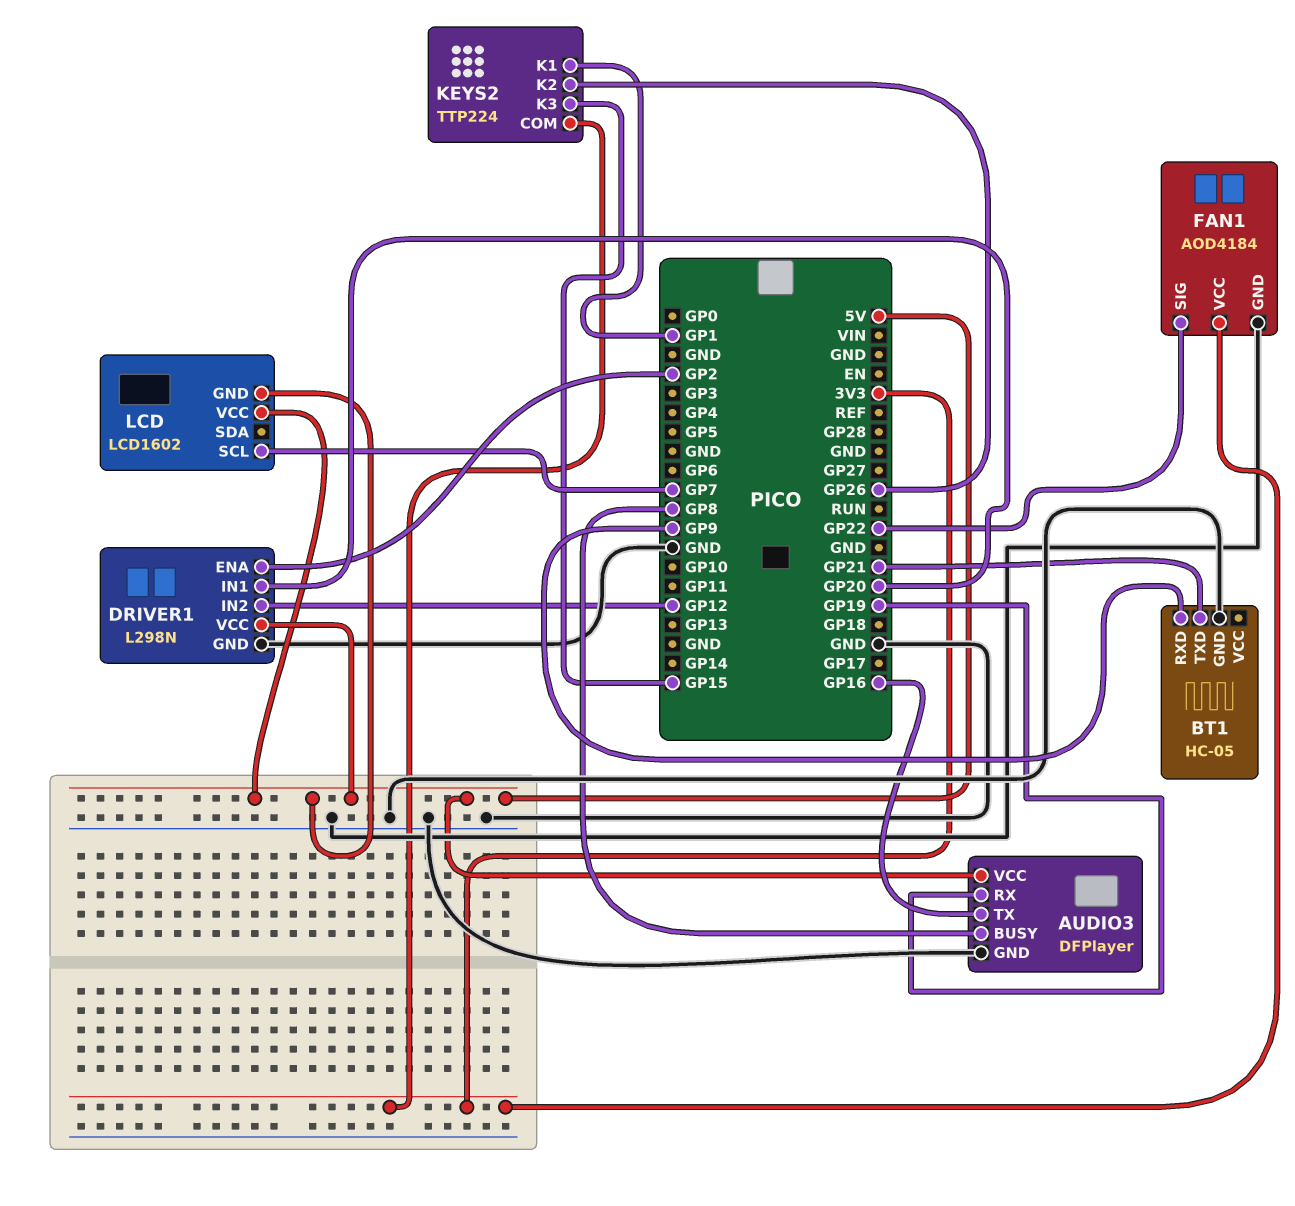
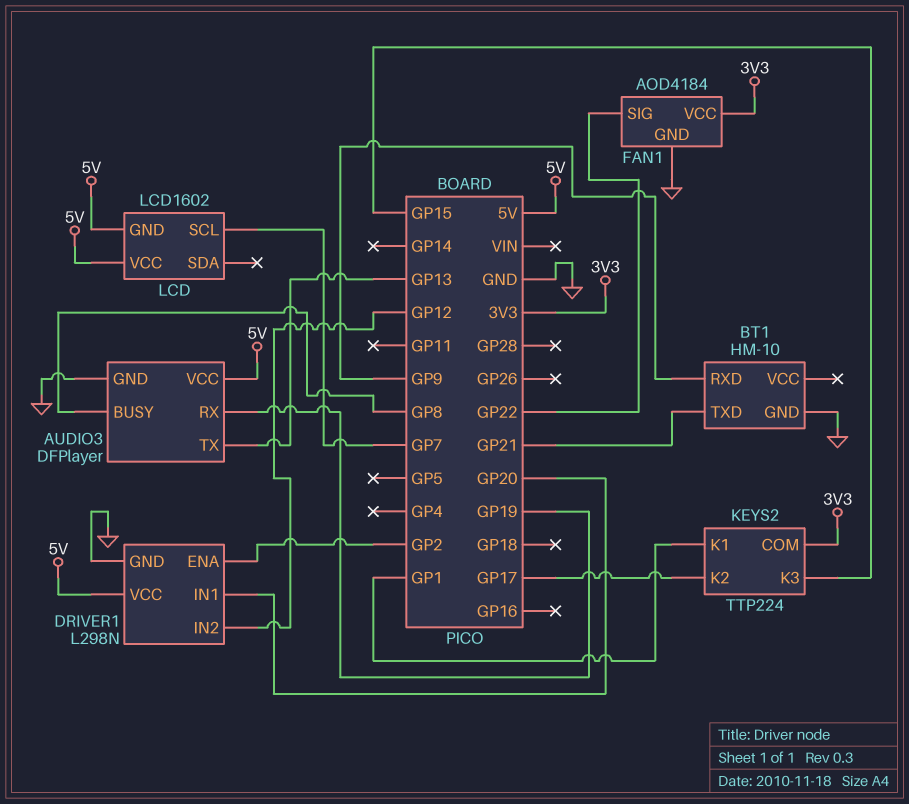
AUDIO3 pin TX: GP16 -> GP13
BT1: HC-05 -> HM-10
KEYS2 pin K2: GP26 -> GP17

